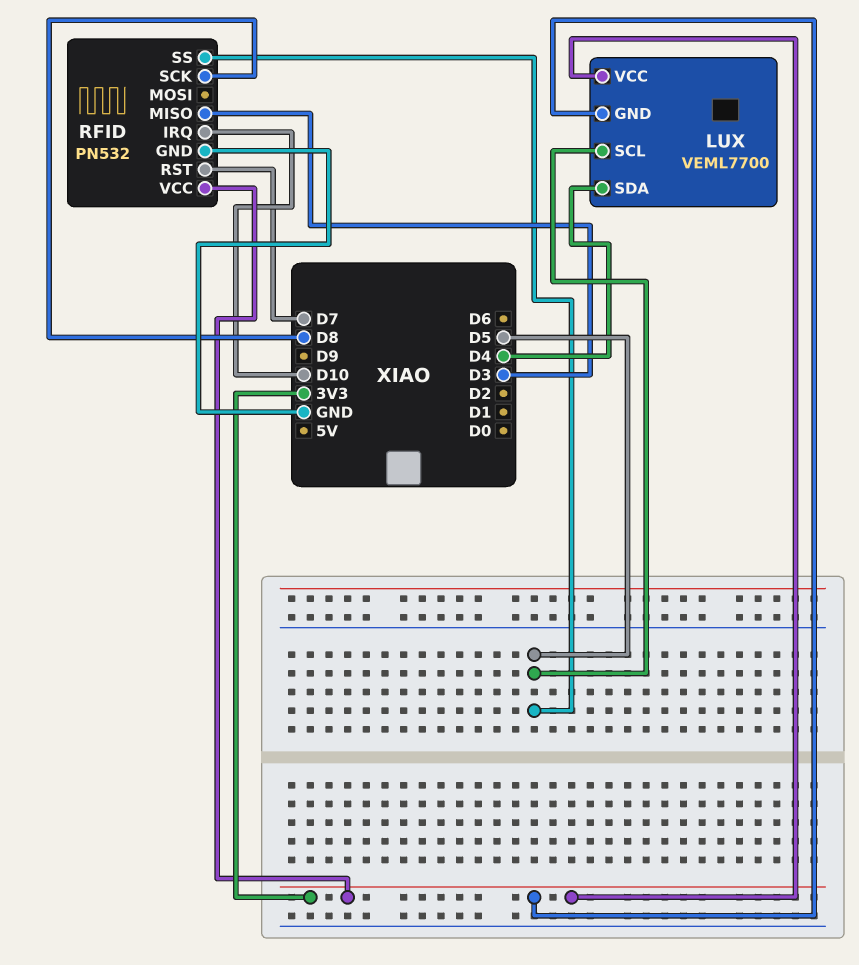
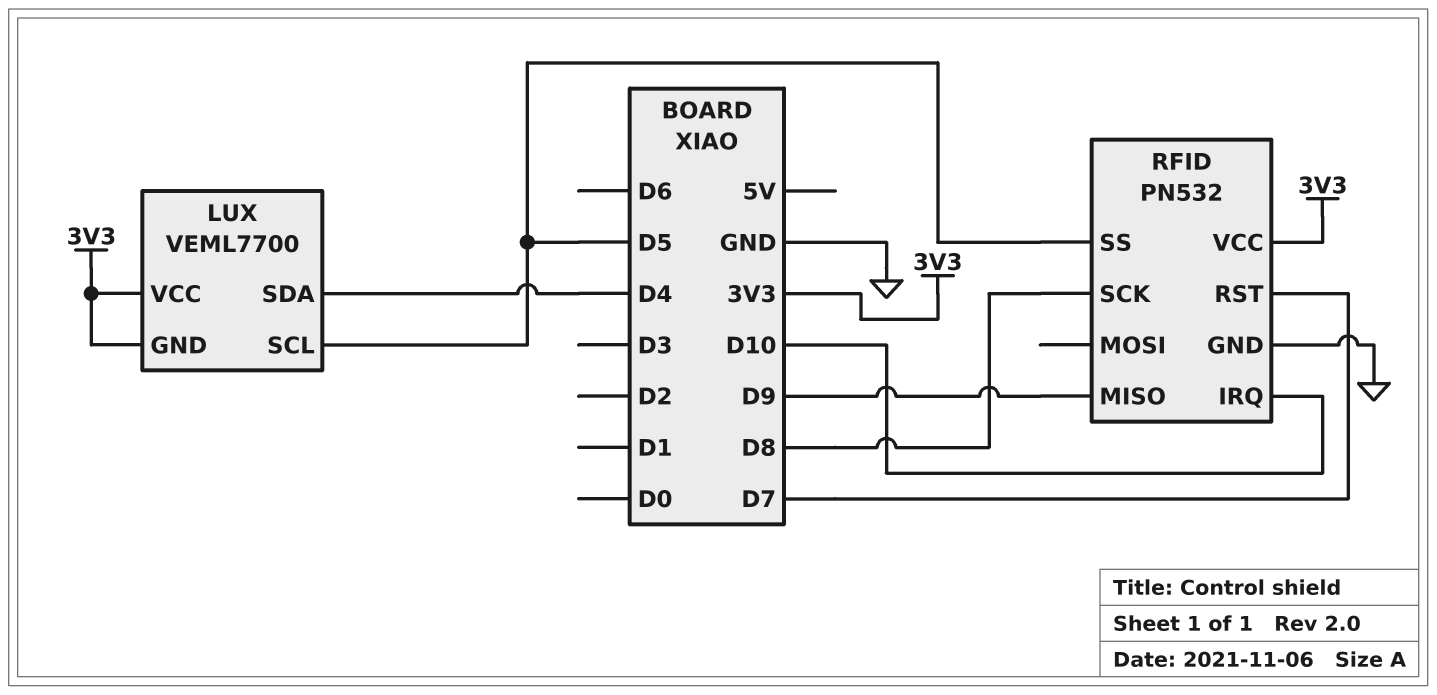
RFID pin MISO: D3 -> D9

